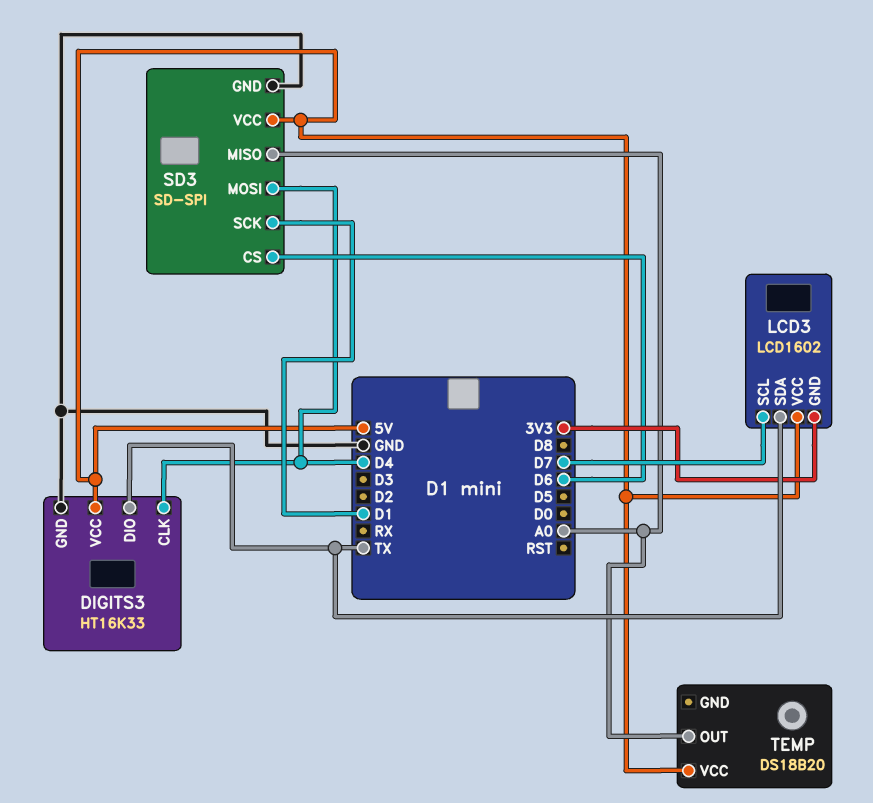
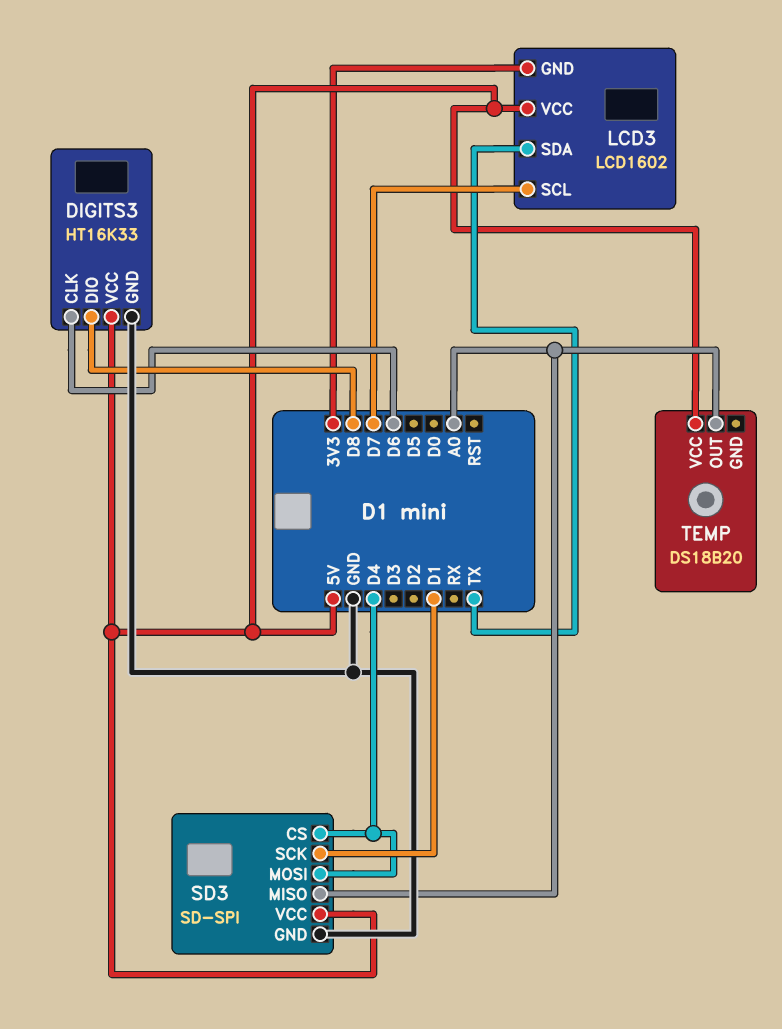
DIGITS3 pin CLK: D4 -> D6
DIGITS3 pin DIO: TX -> D8
SD3 pin CS: D6 -> D4

